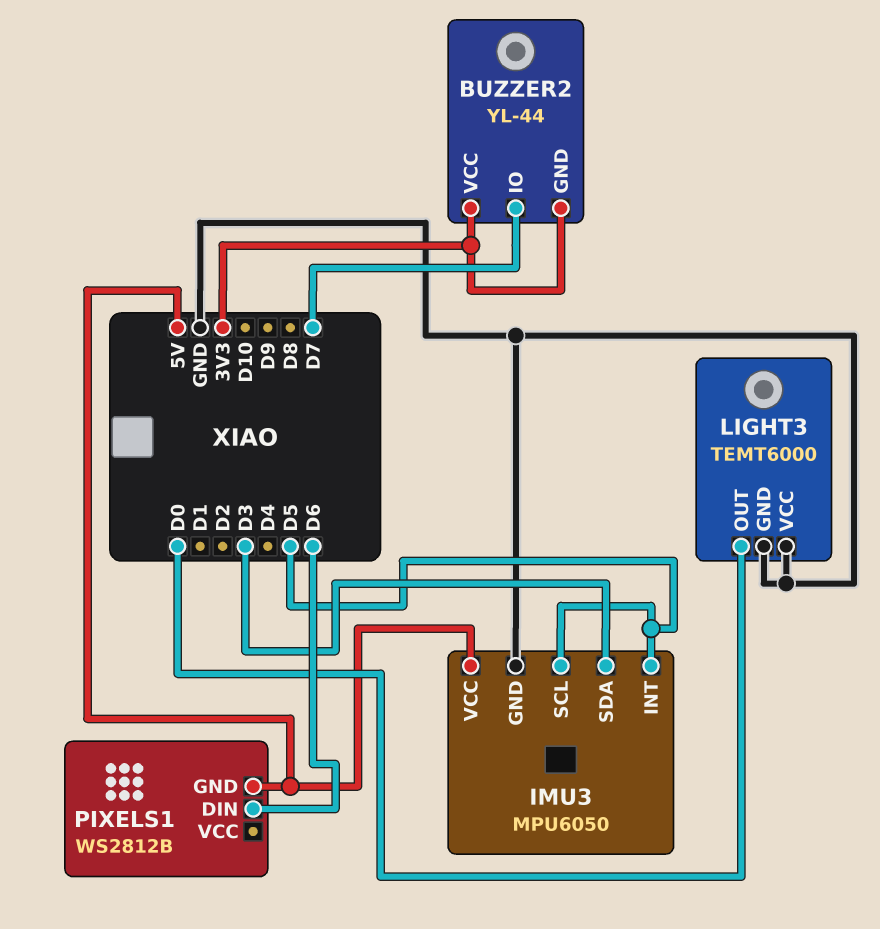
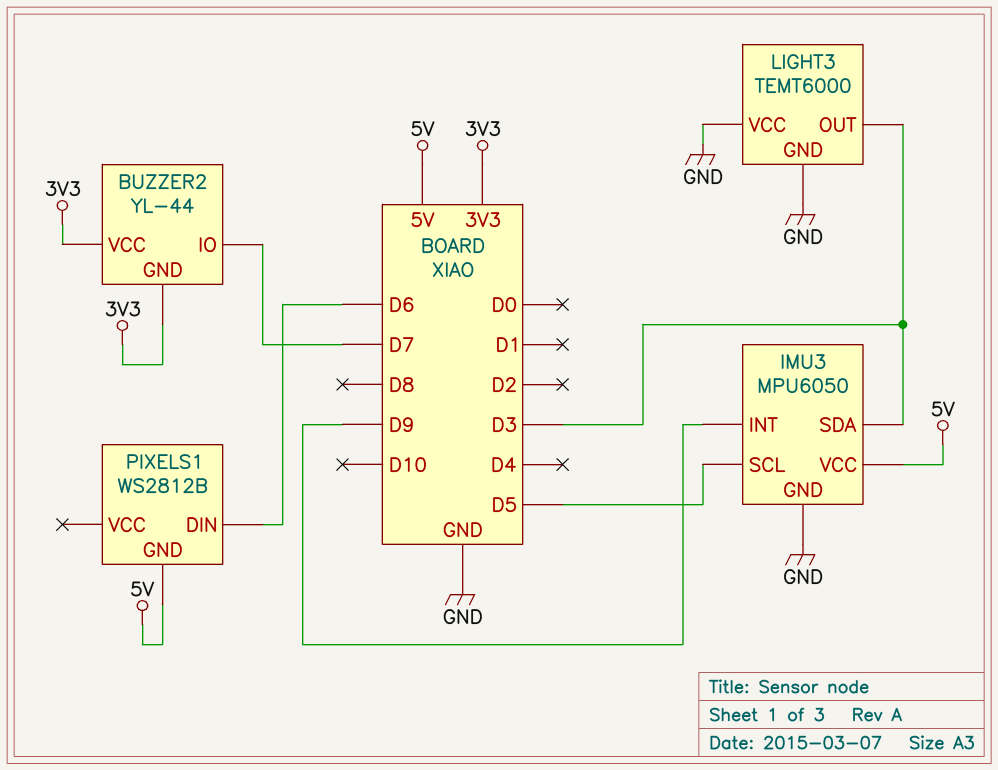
IMU3 pin INT: D5 -> D9
LIGHT3 pin OUT: D0 -> D3

